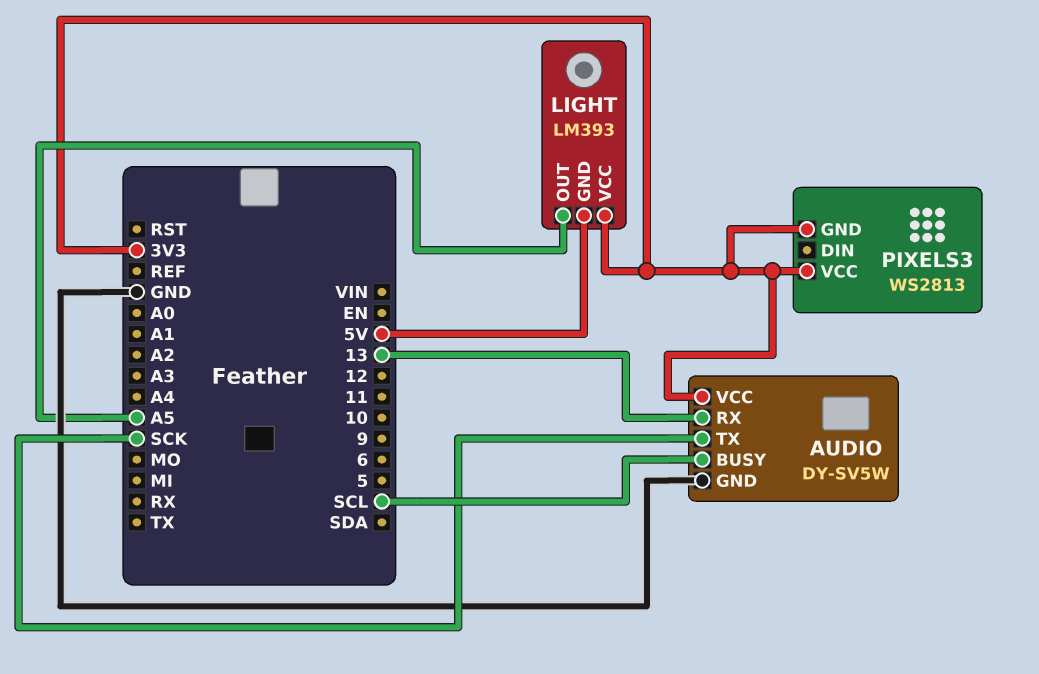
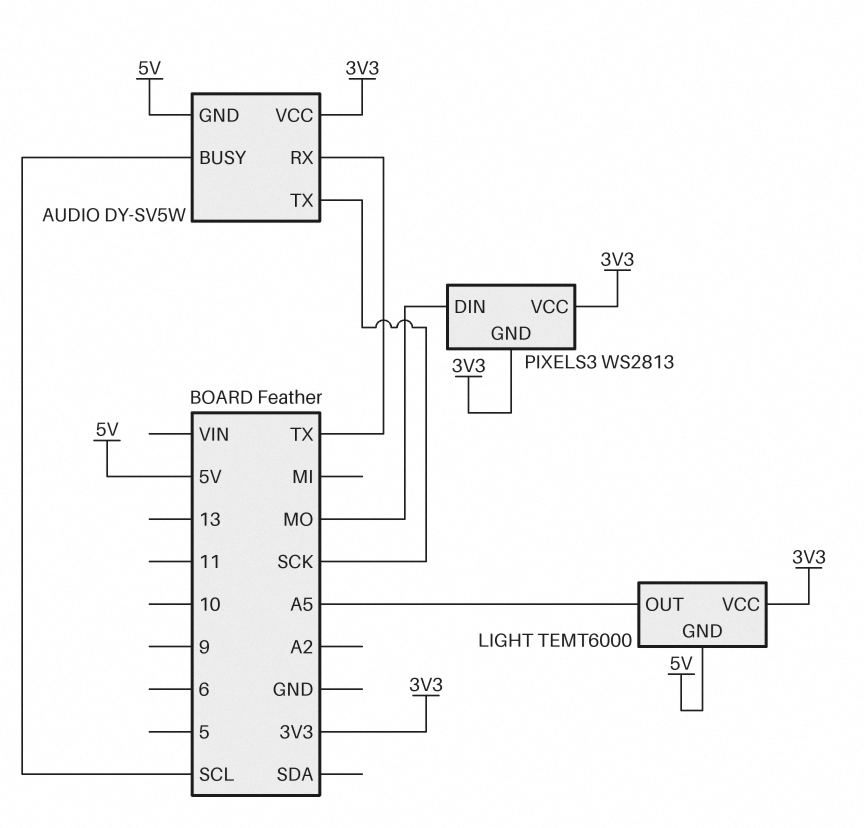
AUDIO pin GND: GND -> 5V
AUDIO pin RX: 13 -> TX
LIGHT: LM393 -> TEMT6000
PIXELS3 pin DIN: none -> MO

